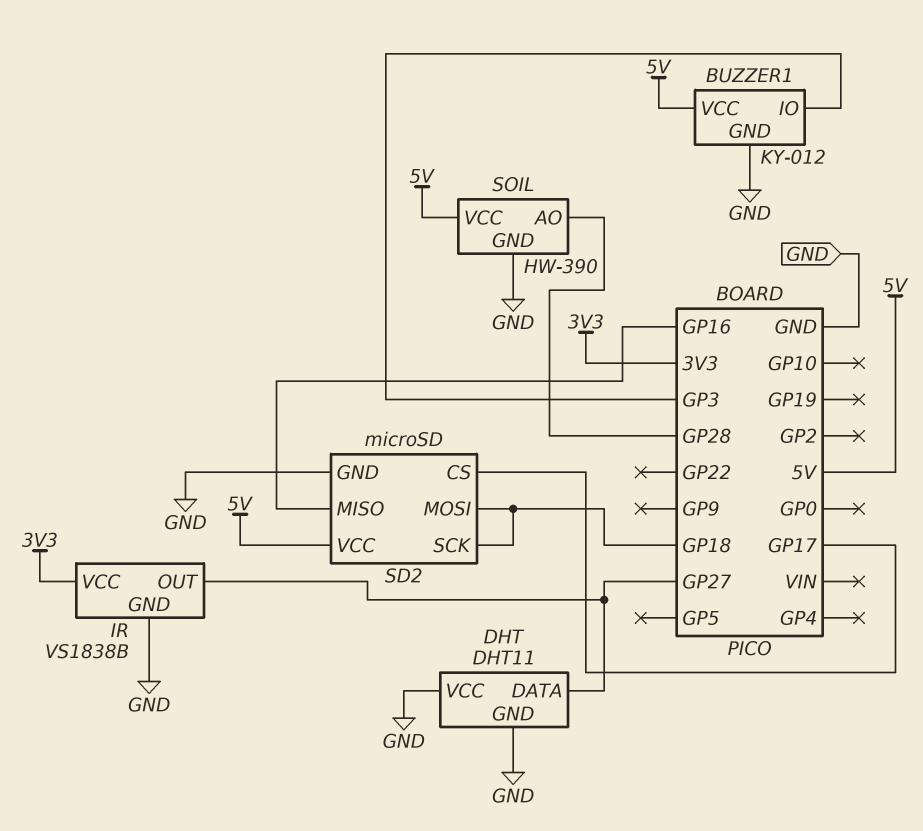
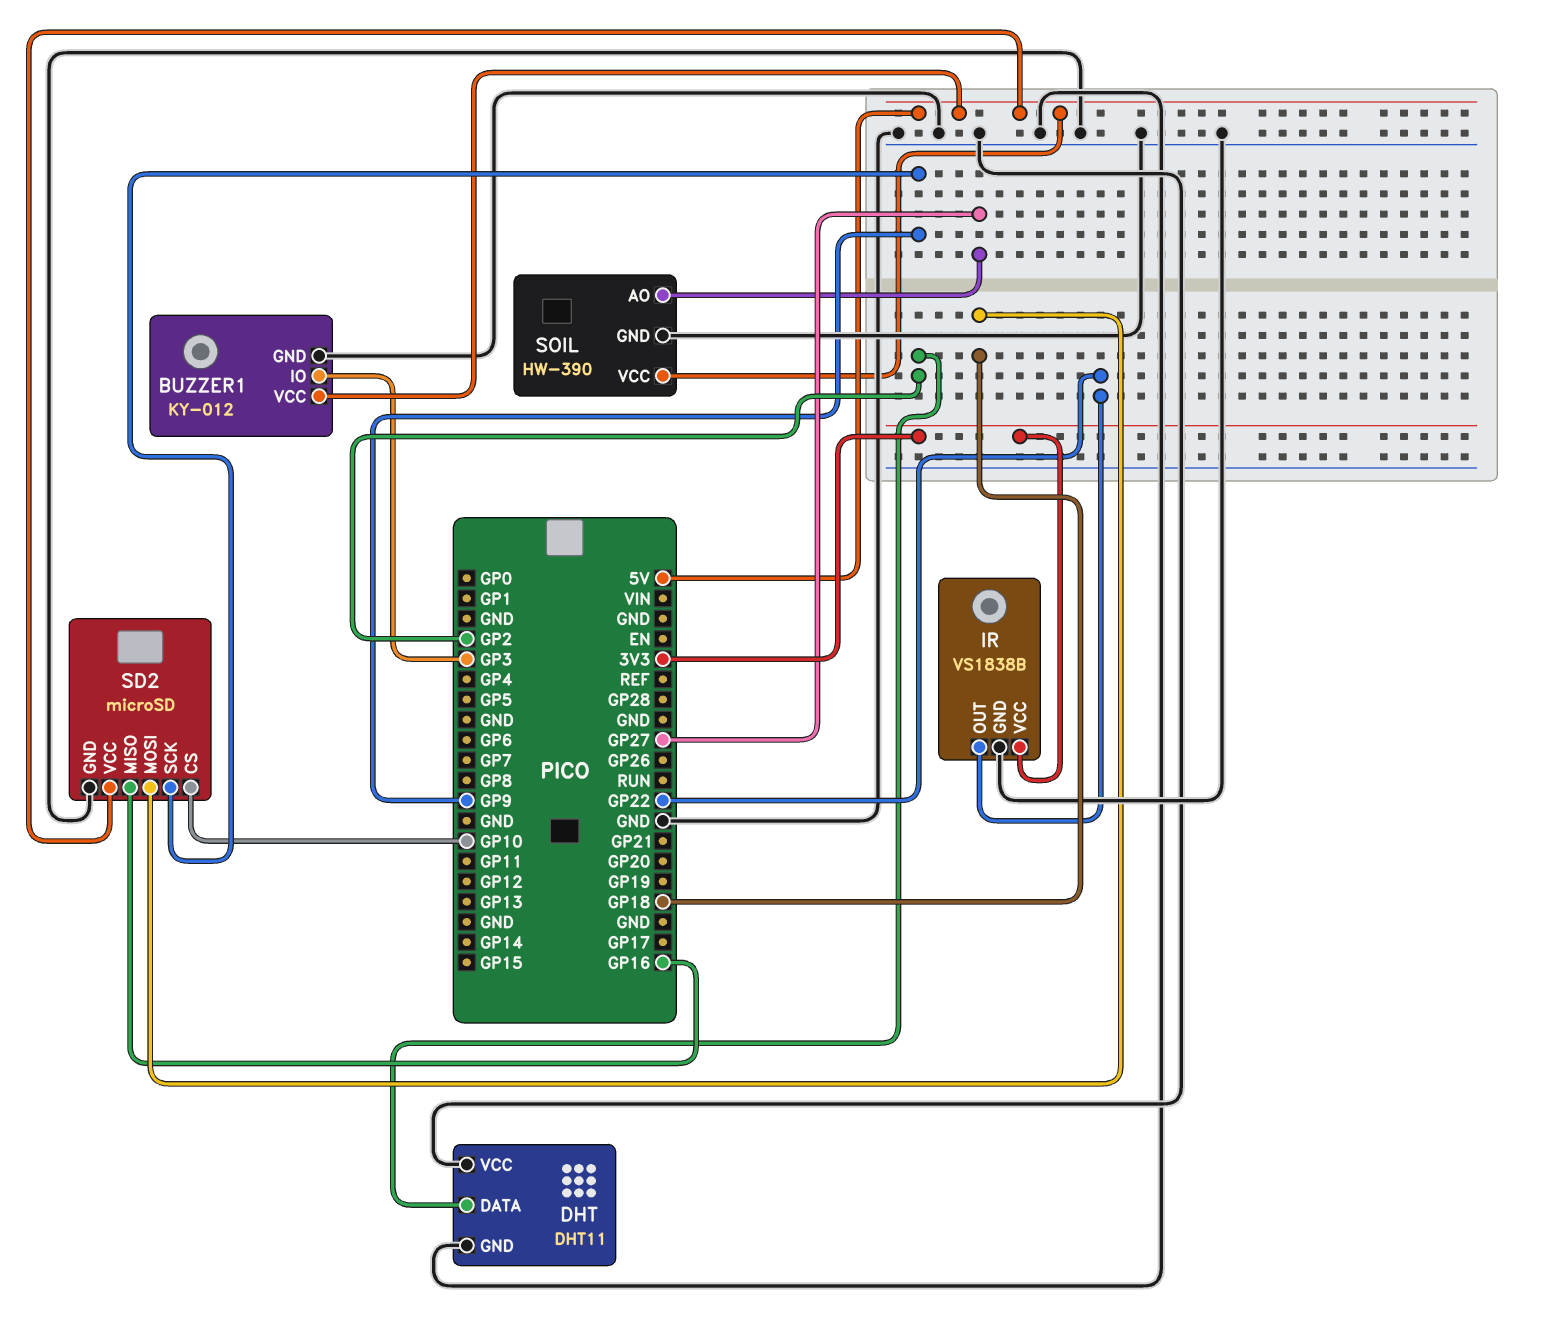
DHT pin DATA: GP27 -> GP2
IR pin OUT: GP27 -> GP22
SD2 pin CS: GP17 -> GP10
SD2 pin SCK: GP18 -> GP9
SOIL pin AO: GP28 -> GP27

